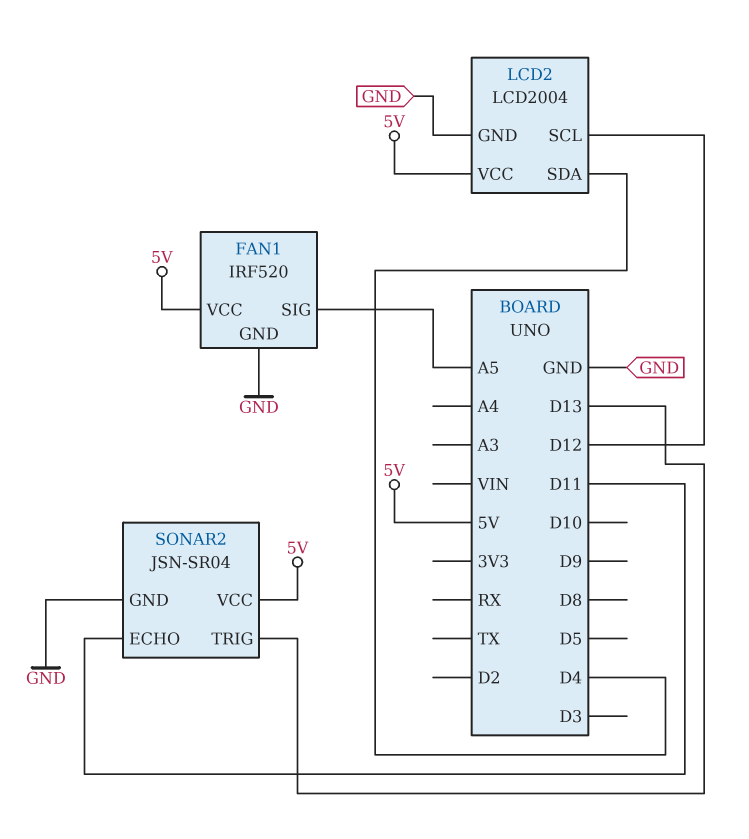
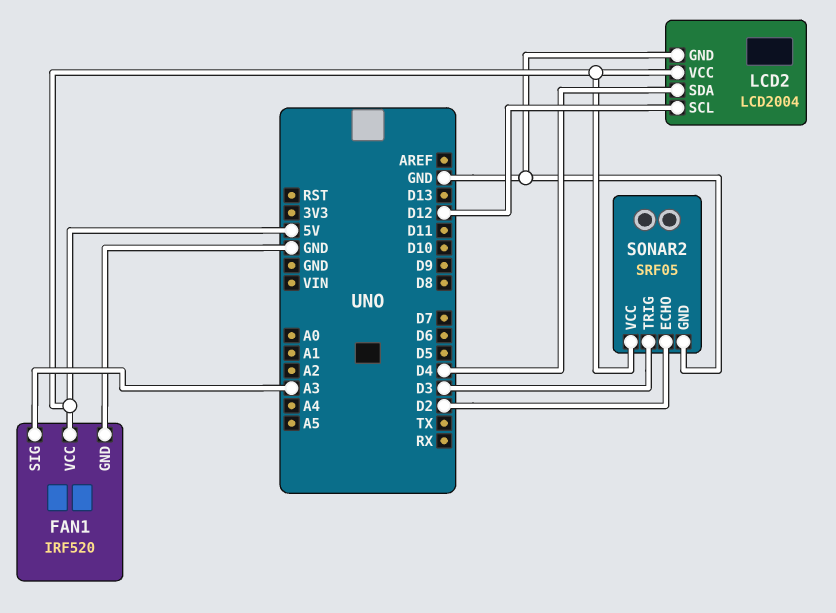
FAN1 pin SIG: A5 -> A3
SONAR2: JSN-SR04 -> SRF05
SONAR2 pin ECHO: D11 -> D2
SONAR2 pin TRIG: D13 -> D3

